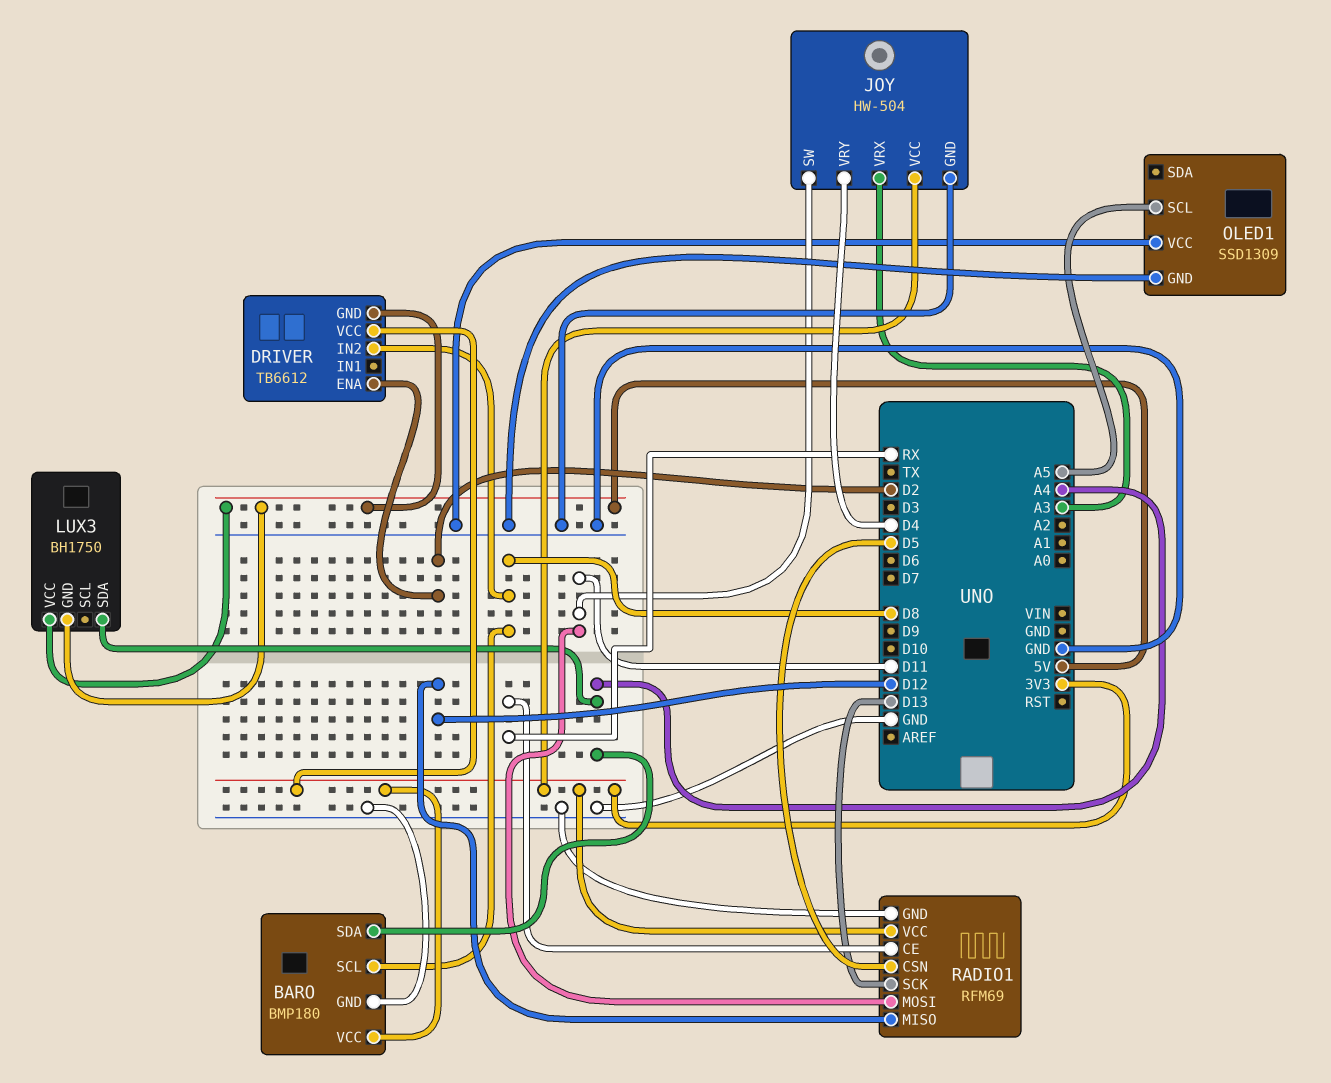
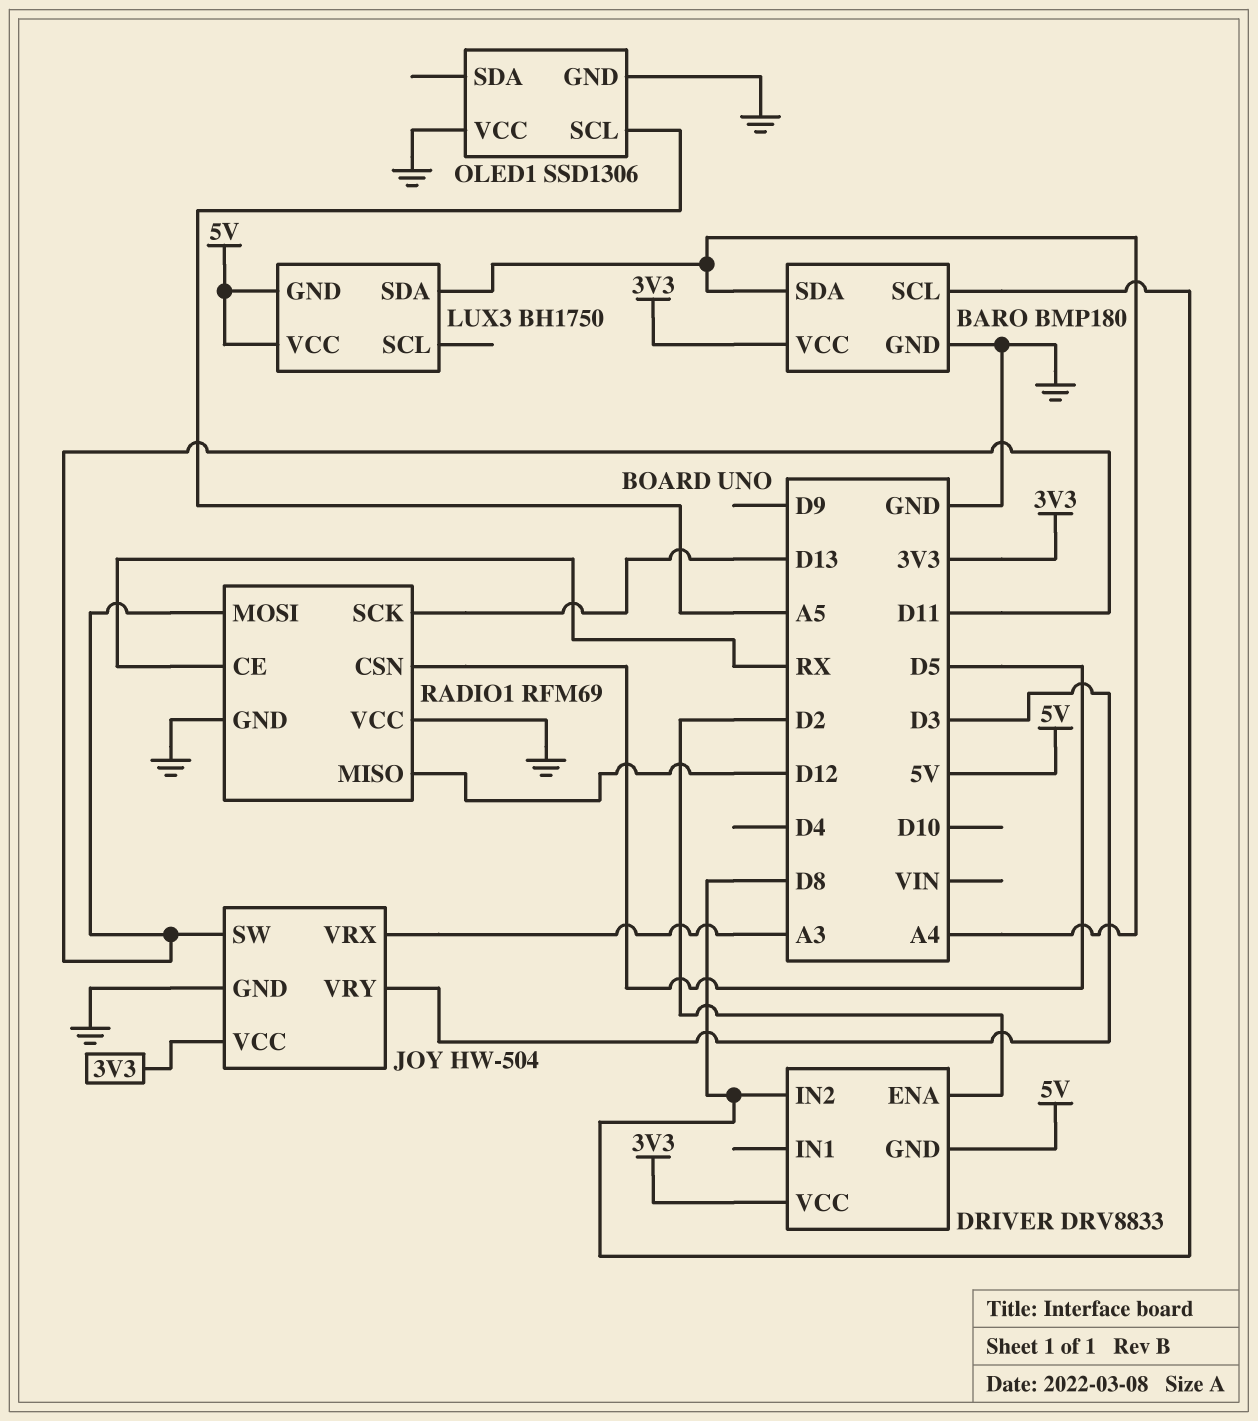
DRIVER: TB6612 -> DRV8833
JOY pin VRY: D4 -> D3
OLED1: SSD1309 -> SSD1306
RADIO1 pin VCC: 3V3 -> GND

